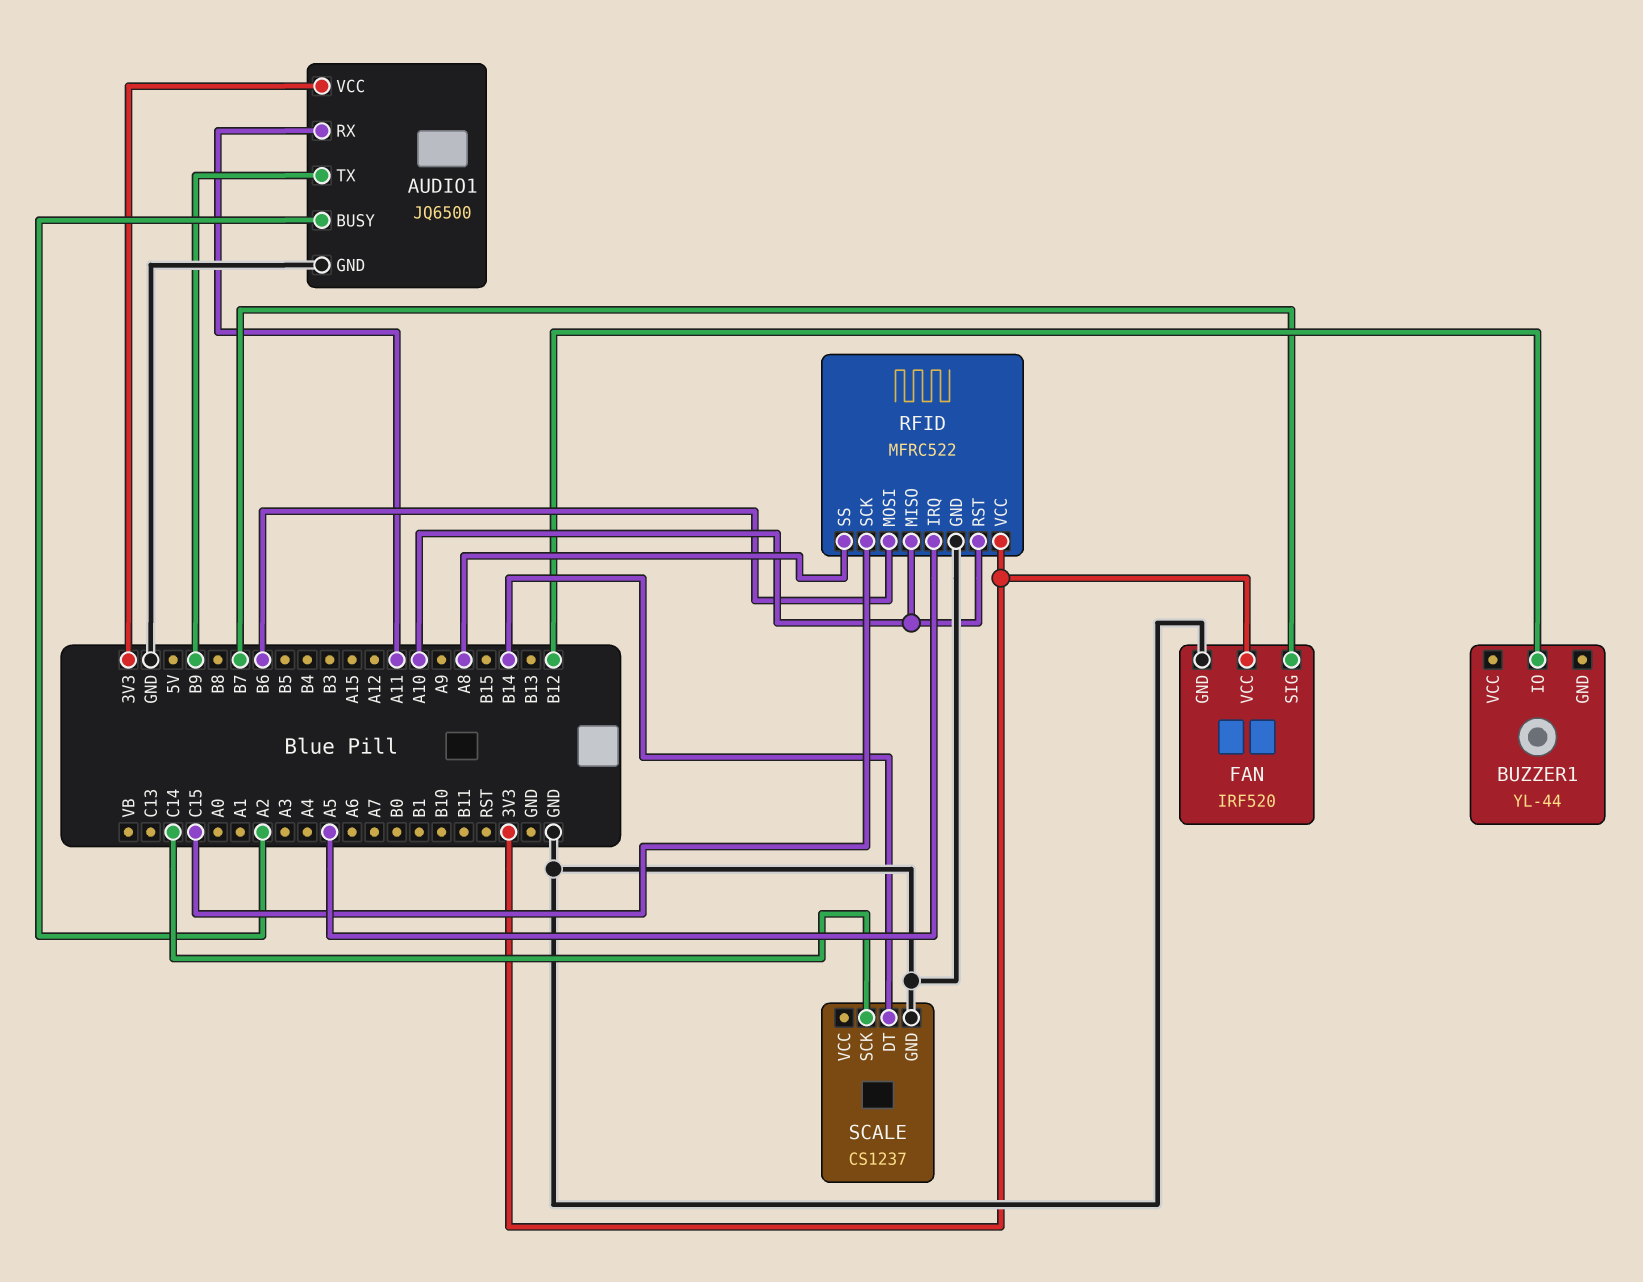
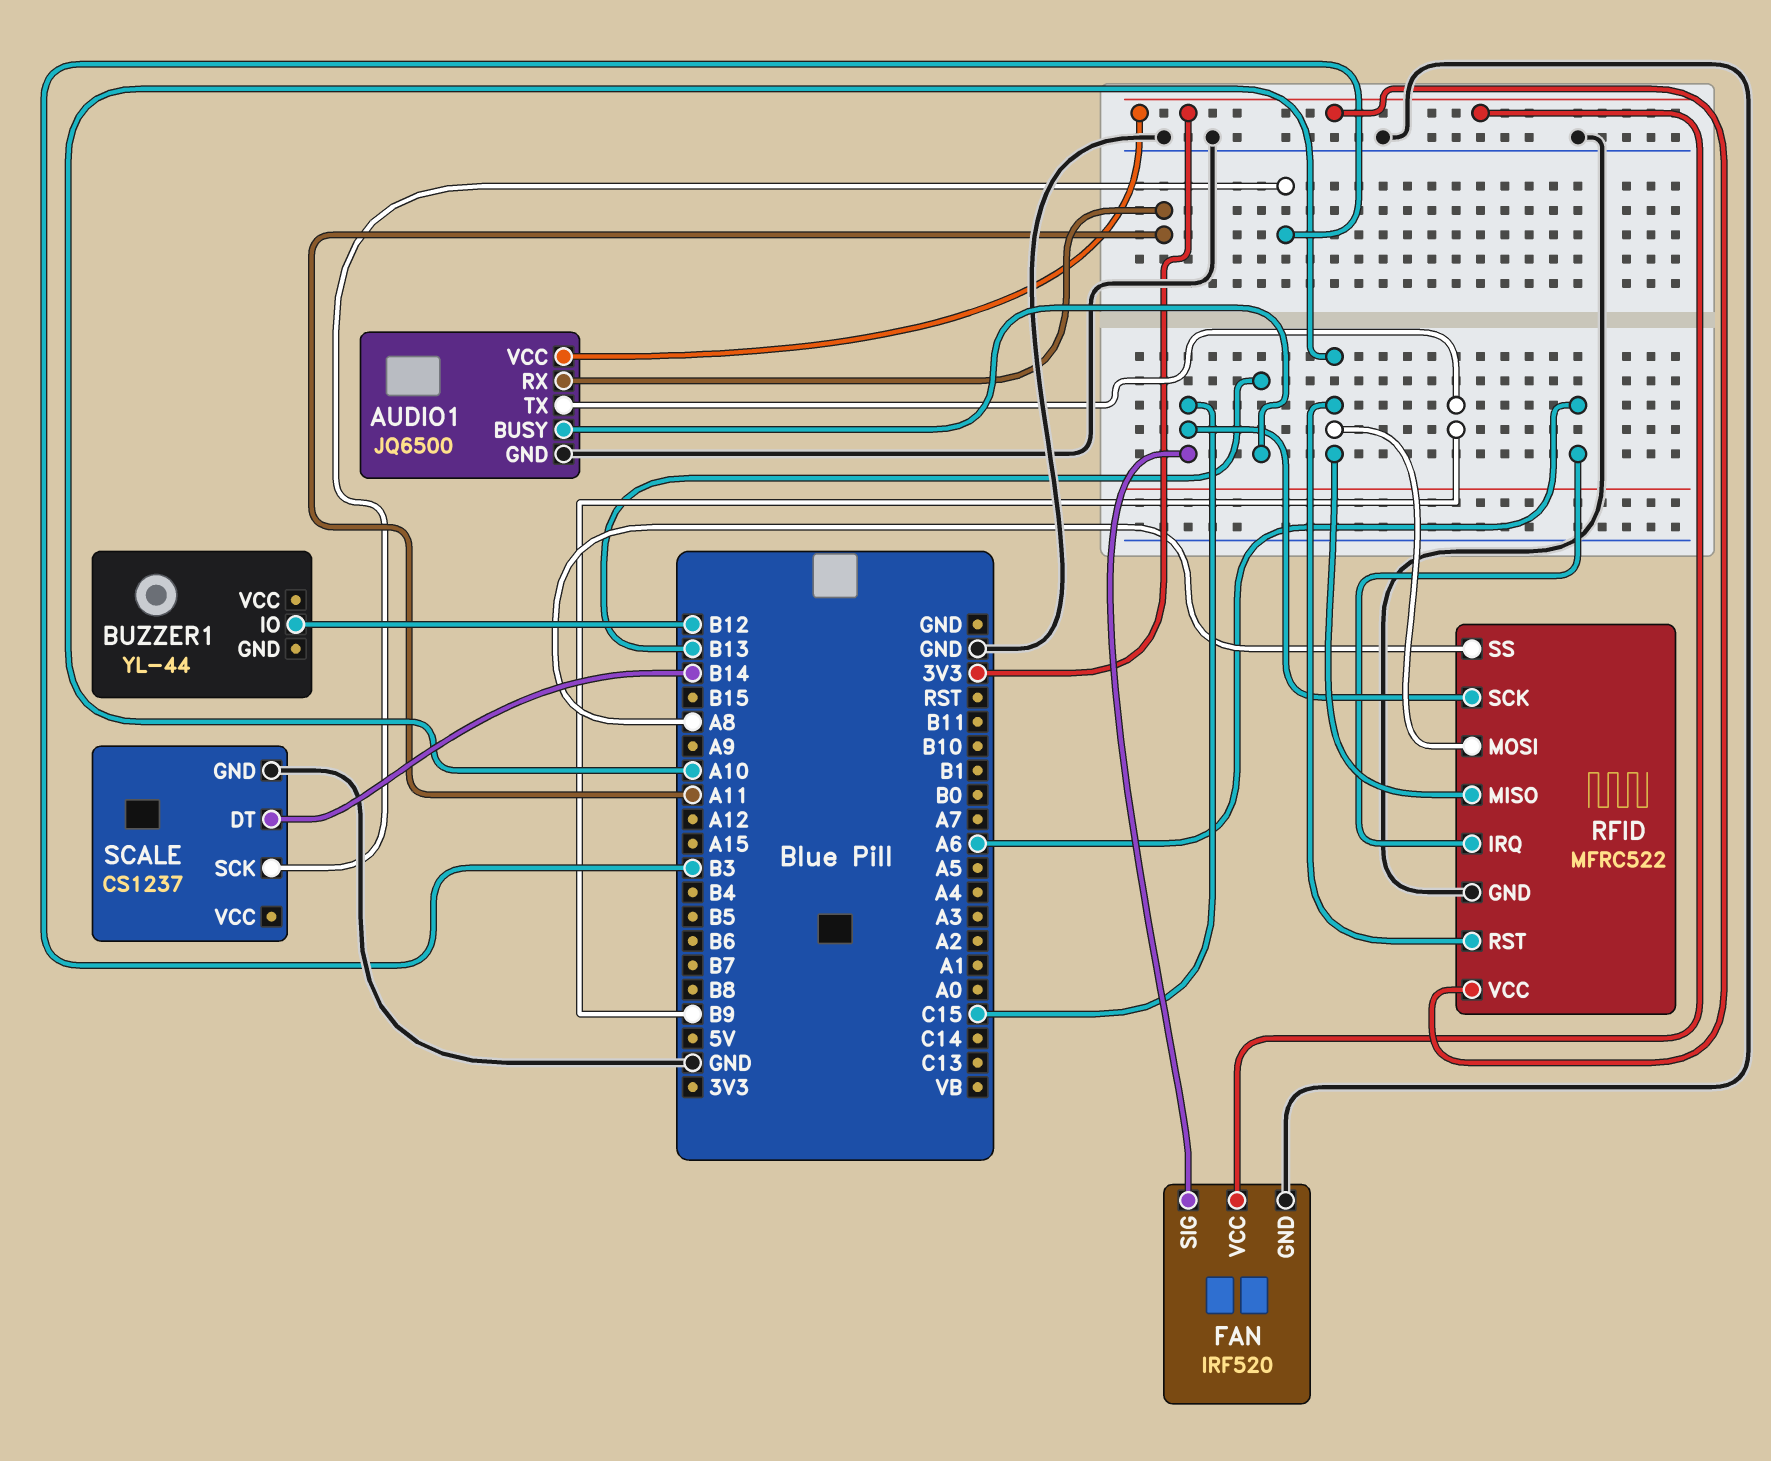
AUDIO1 pin BUSY: A2 -> B13
FAN pin SIG: B7 -> C15
RFID pin IRQ: A5 -> A6
RFID pin MOSI: B6 -> A10
SCALE pin SCK: C14 -> B3

